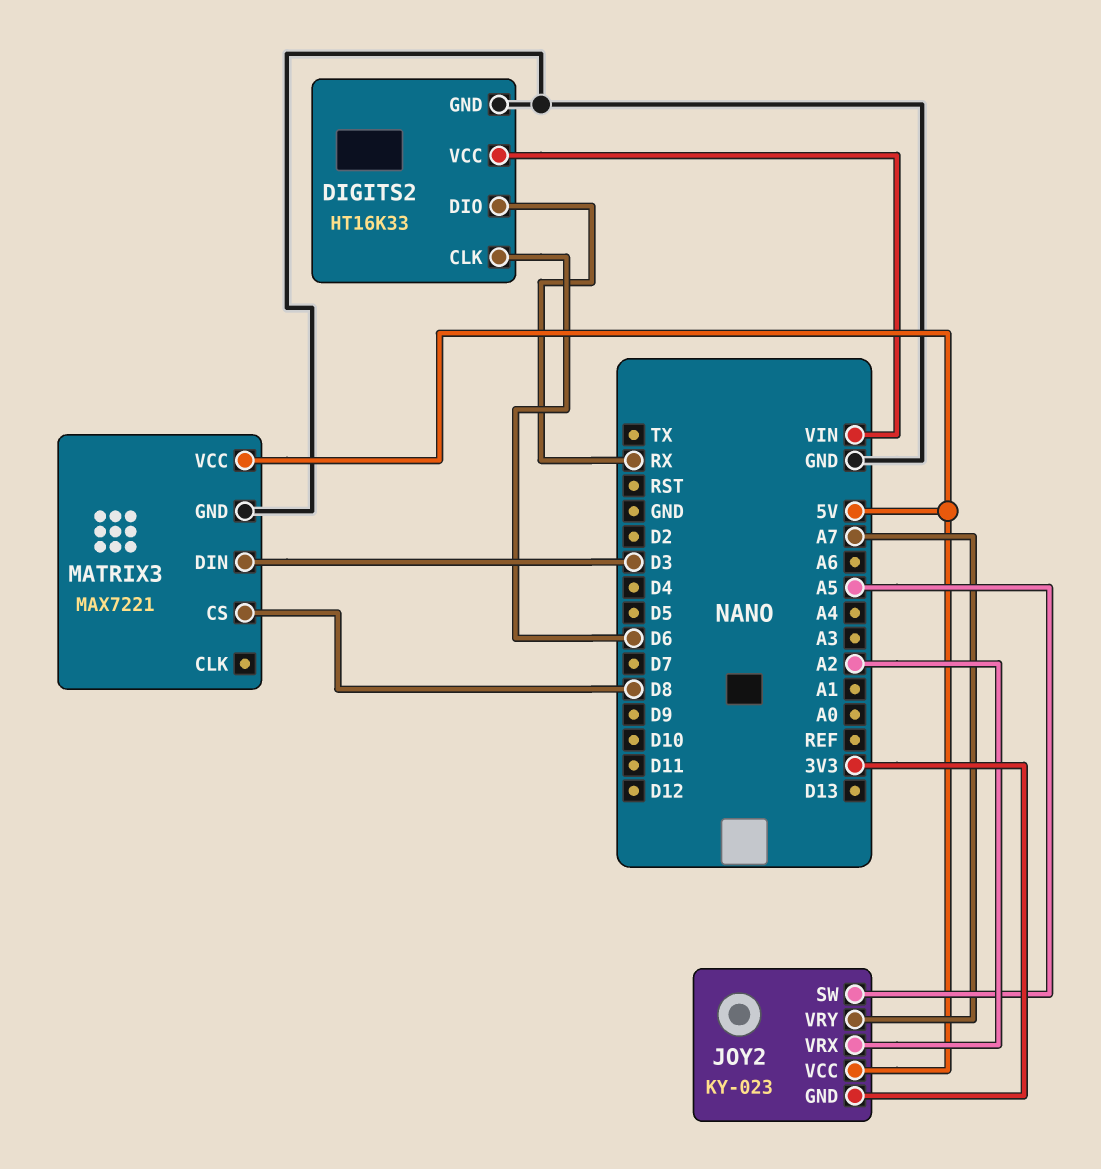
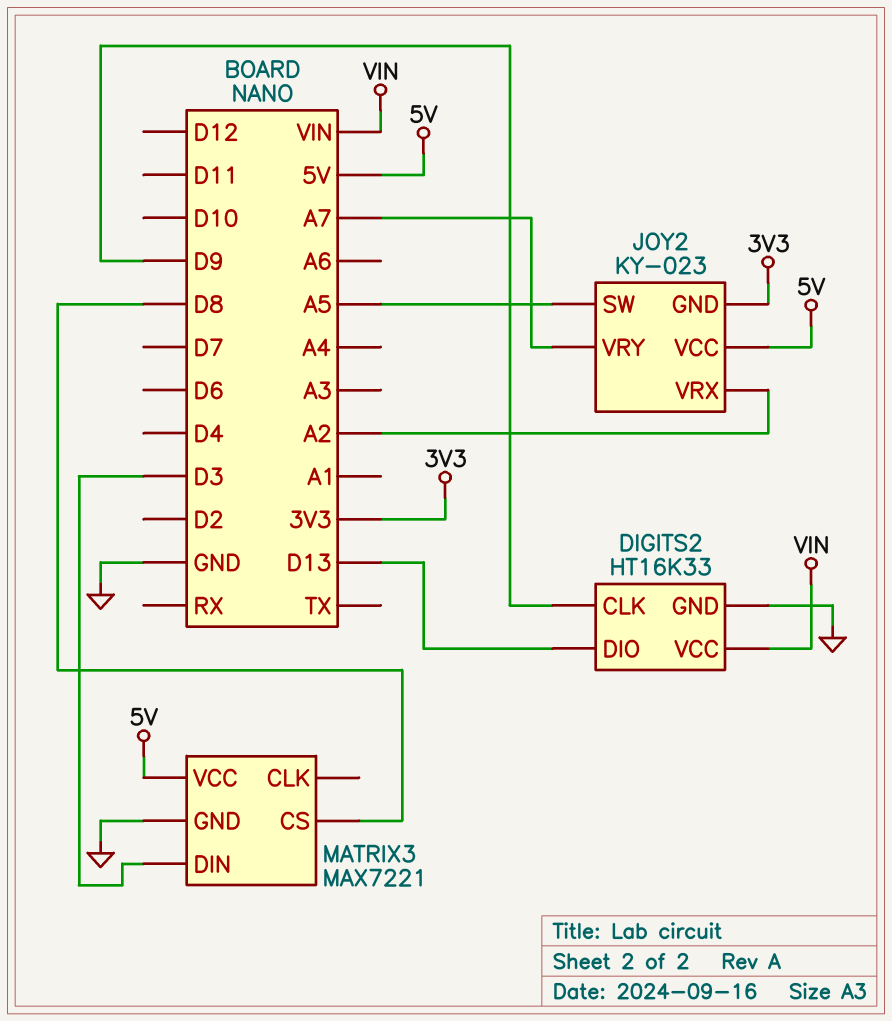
DIGITS2 pin CLK: D6 -> D9
DIGITS2 pin DIO: RX -> D13

